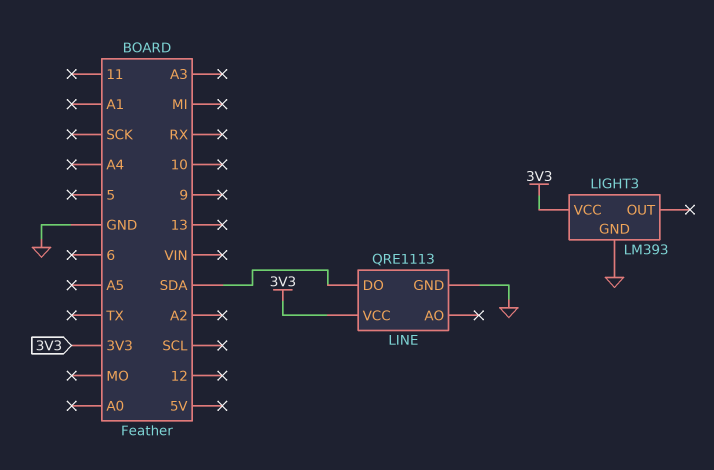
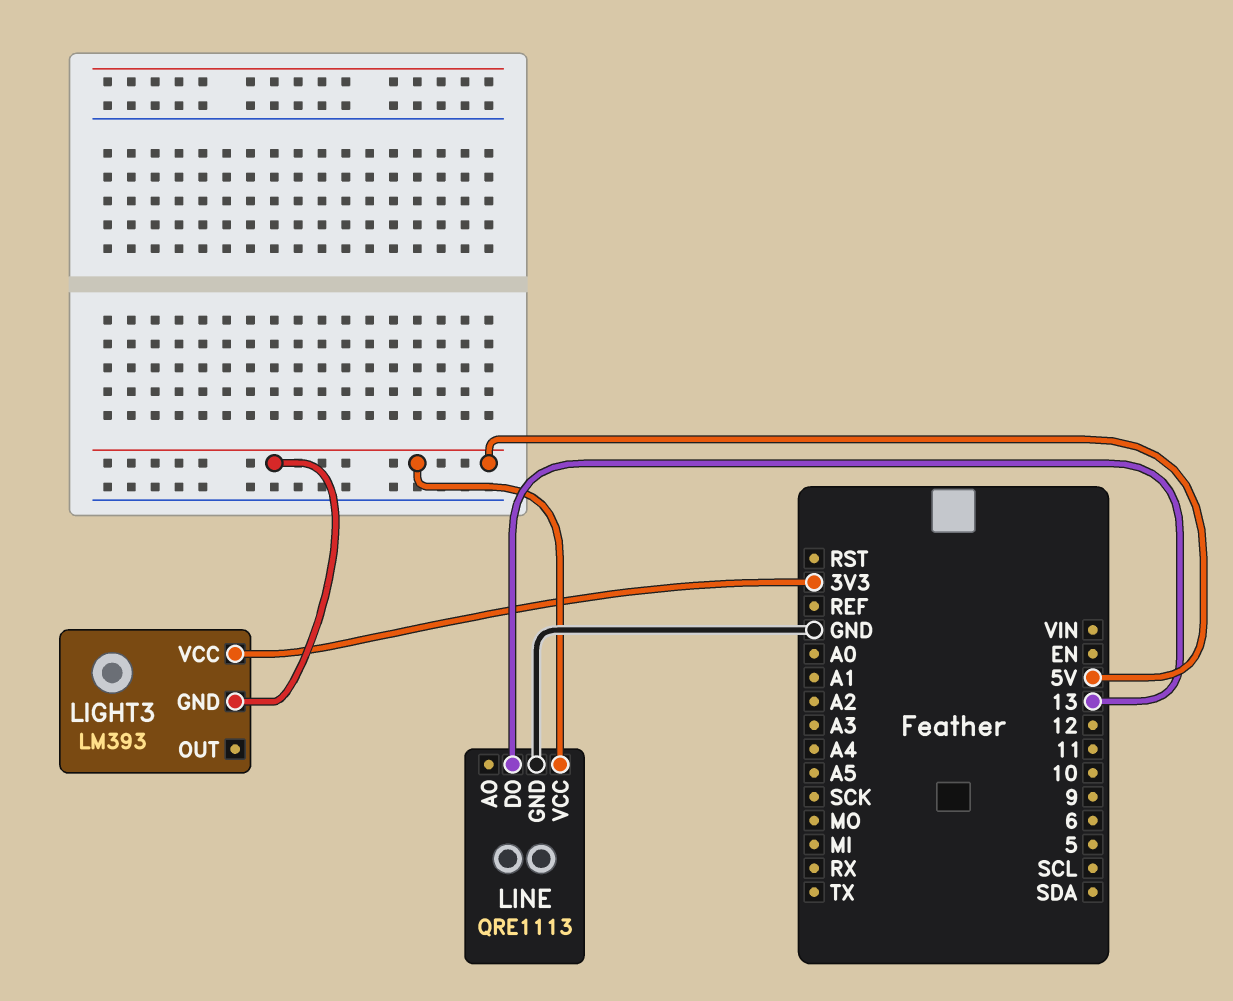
LIGHT3 pin GND: GND -> 5V
LINE pin DO: SDA -> 13
LINE pin VCC: 3V3 -> 5V

